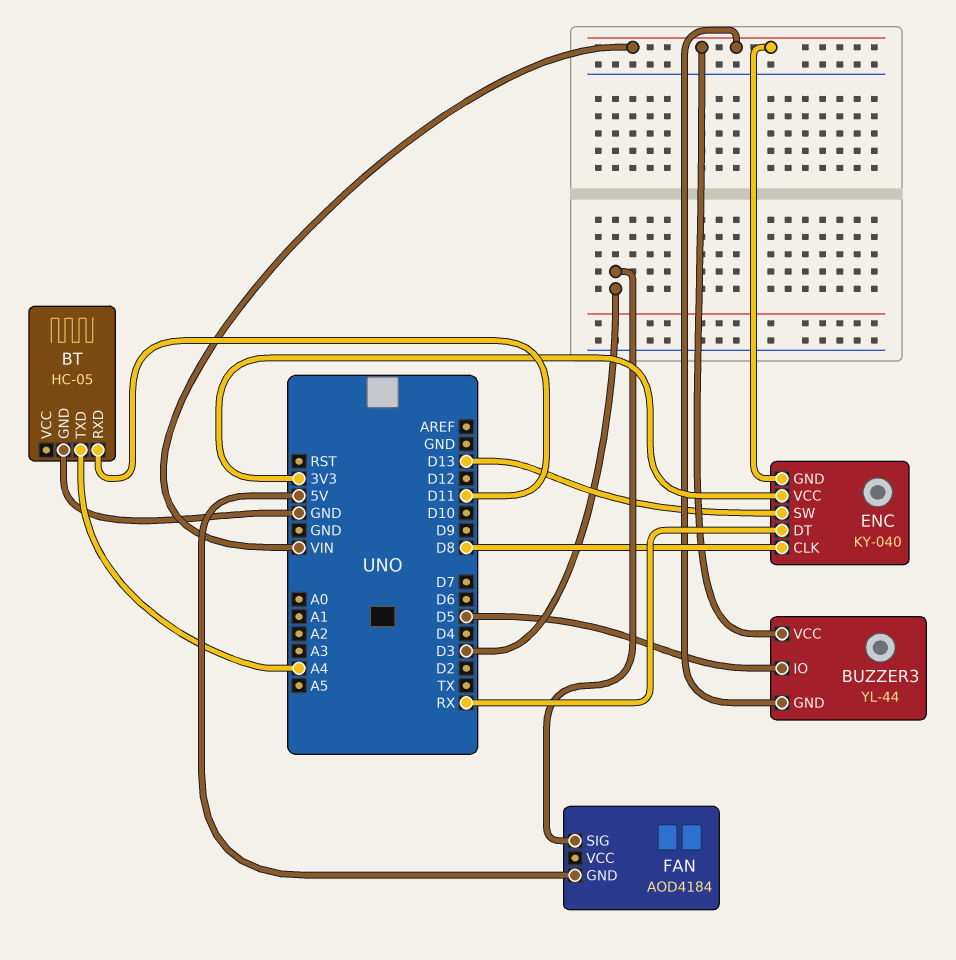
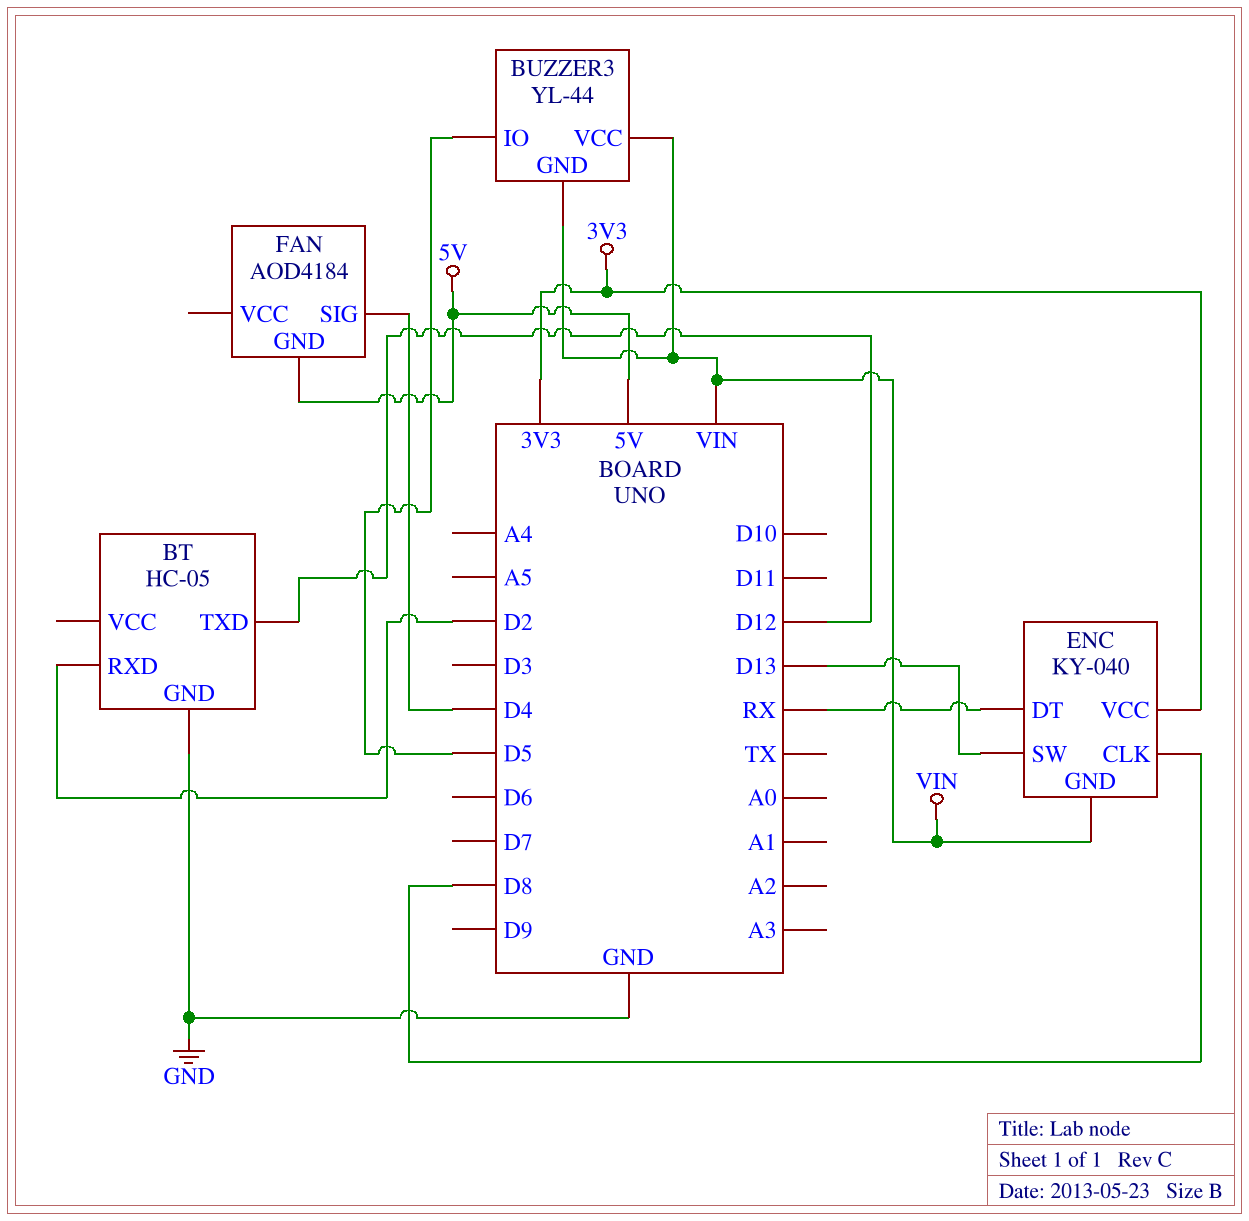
BT pin RXD: D11 -> D2
BT pin TXD: A4 -> D12
FAN pin SIG: D3 -> D4

